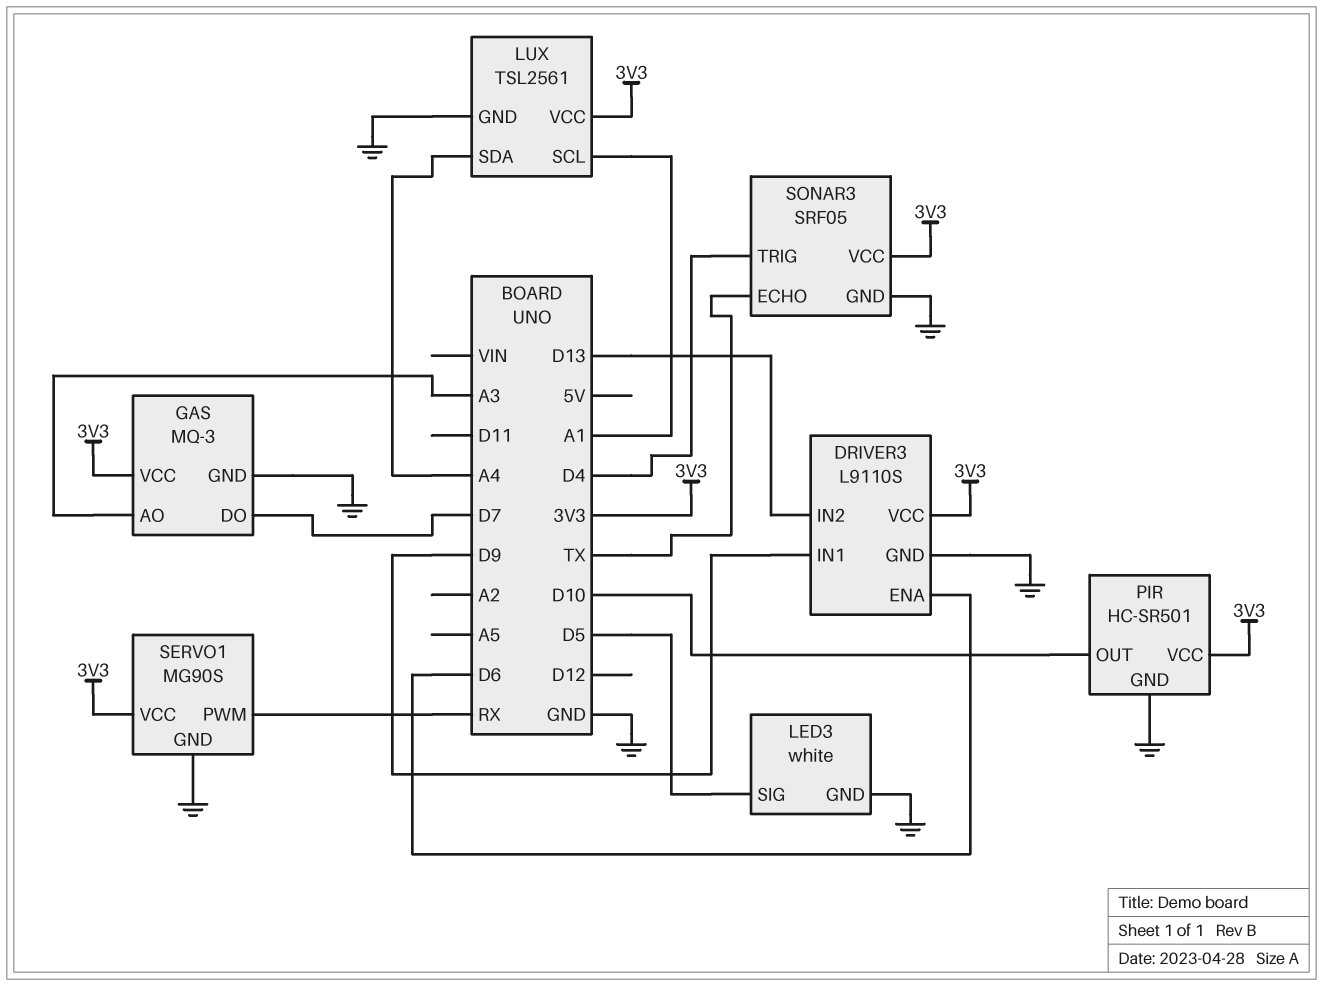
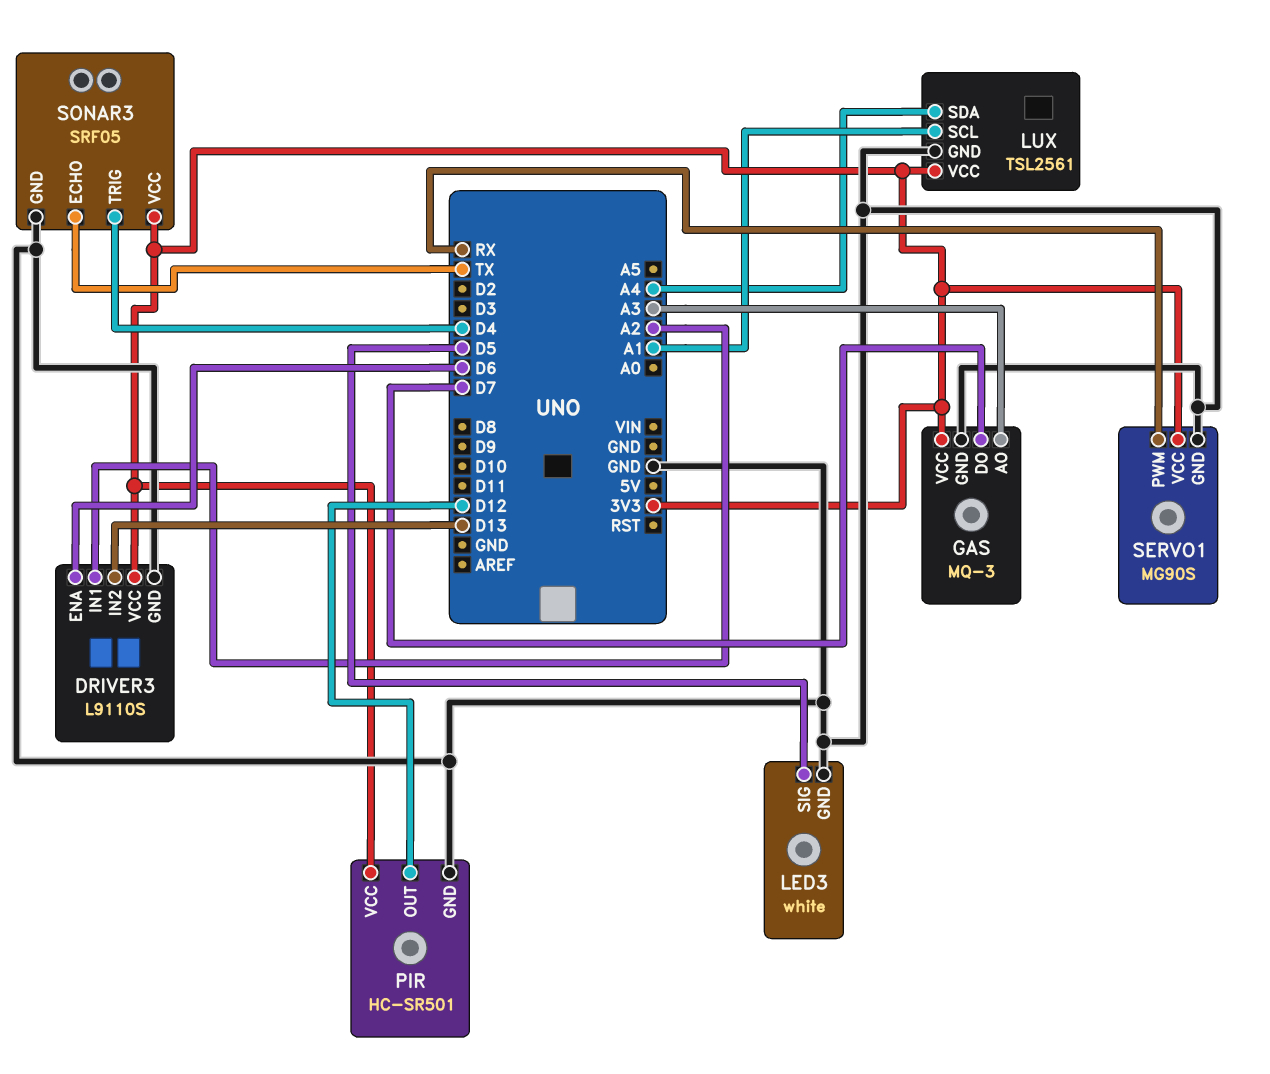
DRIVER3 pin IN1: D9 -> A2
PIR pin OUT: D10 -> D12

